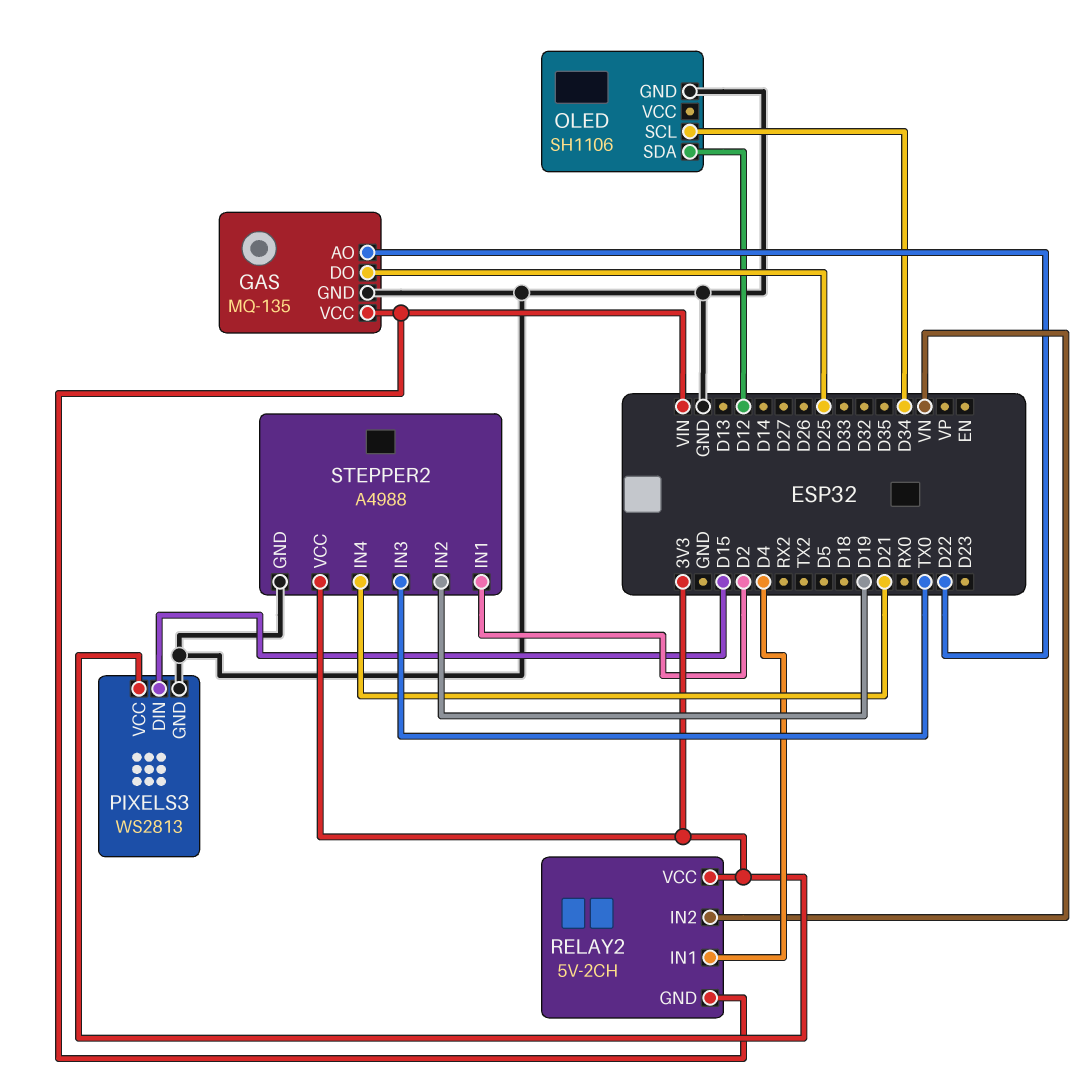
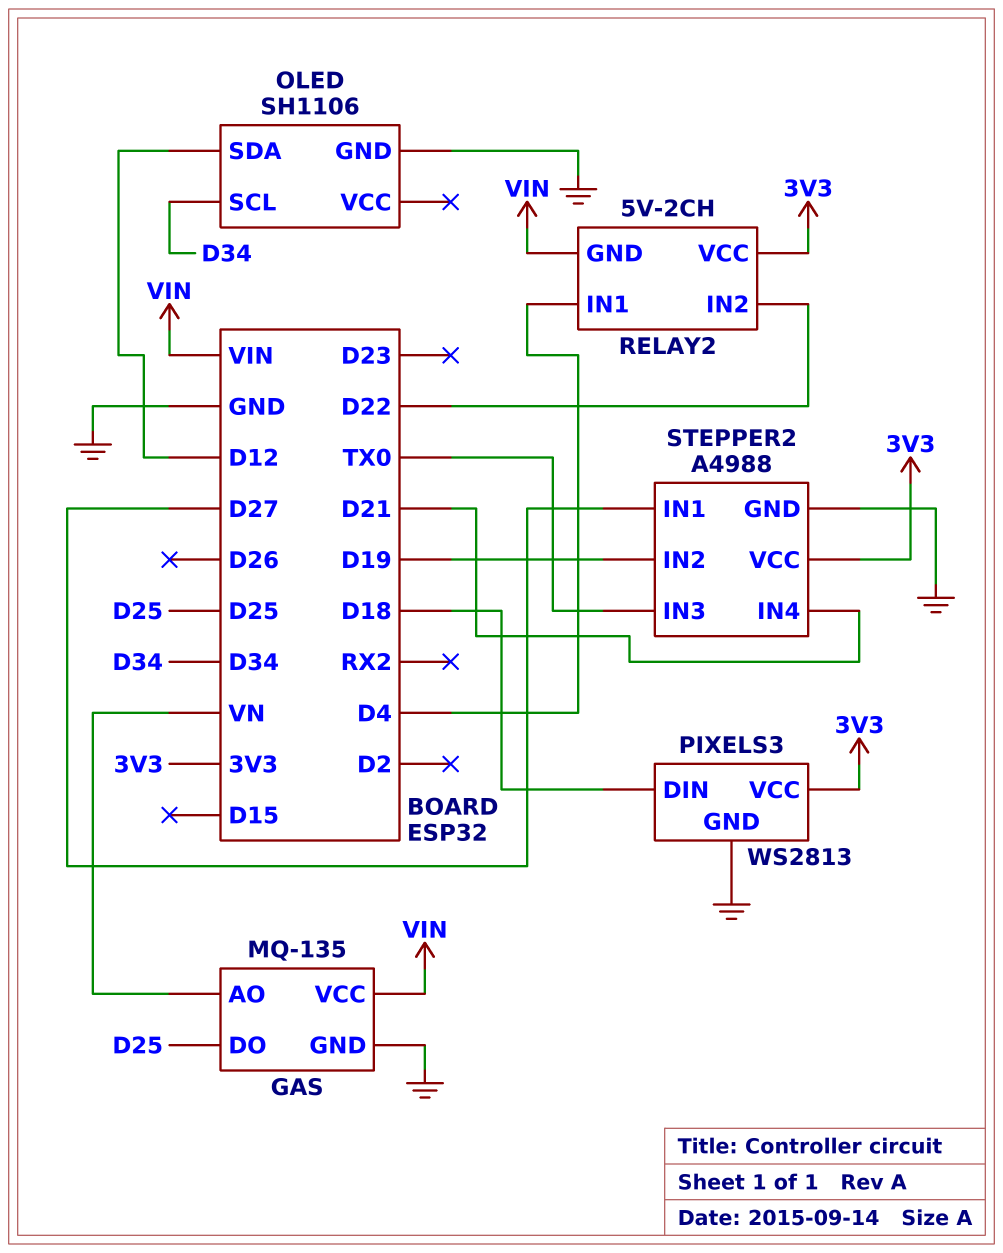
GAS pin AO: D22 -> VN
PIXELS3 pin DIN: D15 -> D18
RELAY2 pin IN2: VN -> D22
STEPPER2 pin IN1: D2 -> D27

